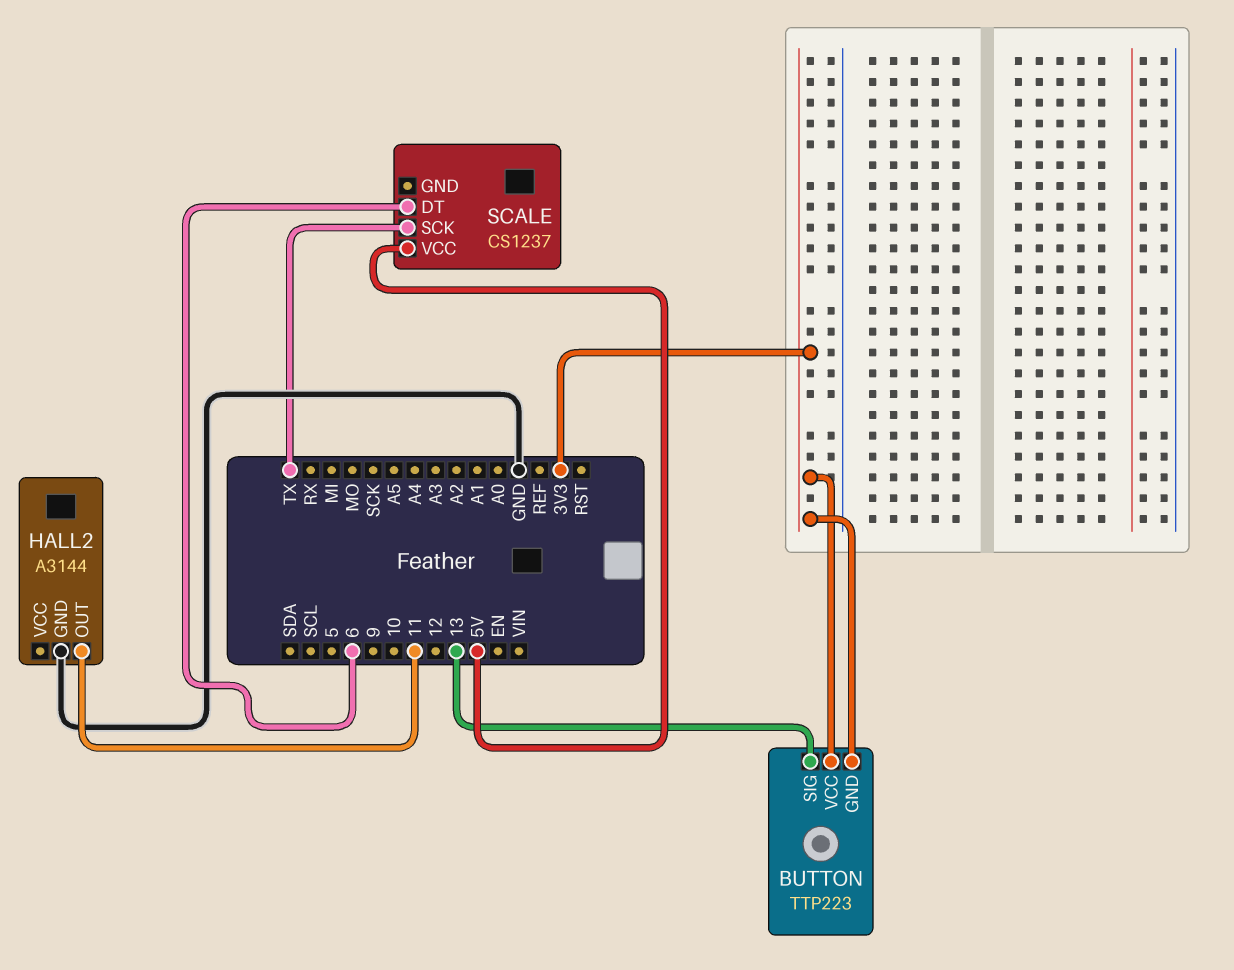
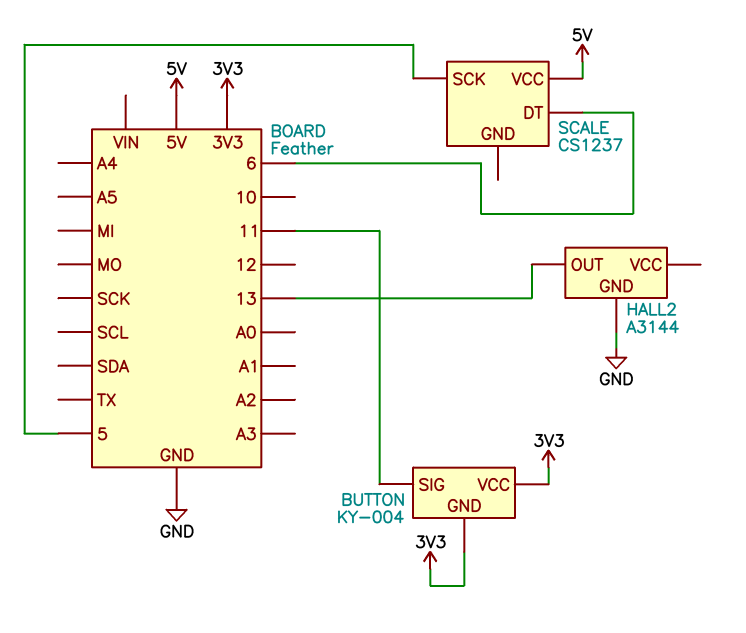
BUTTON: TTP223 -> KY-004
BUTTON pin SIG: 13 -> 11
HALL2 pin OUT: 11 -> 13
SCALE pin SCK: TX -> 5

